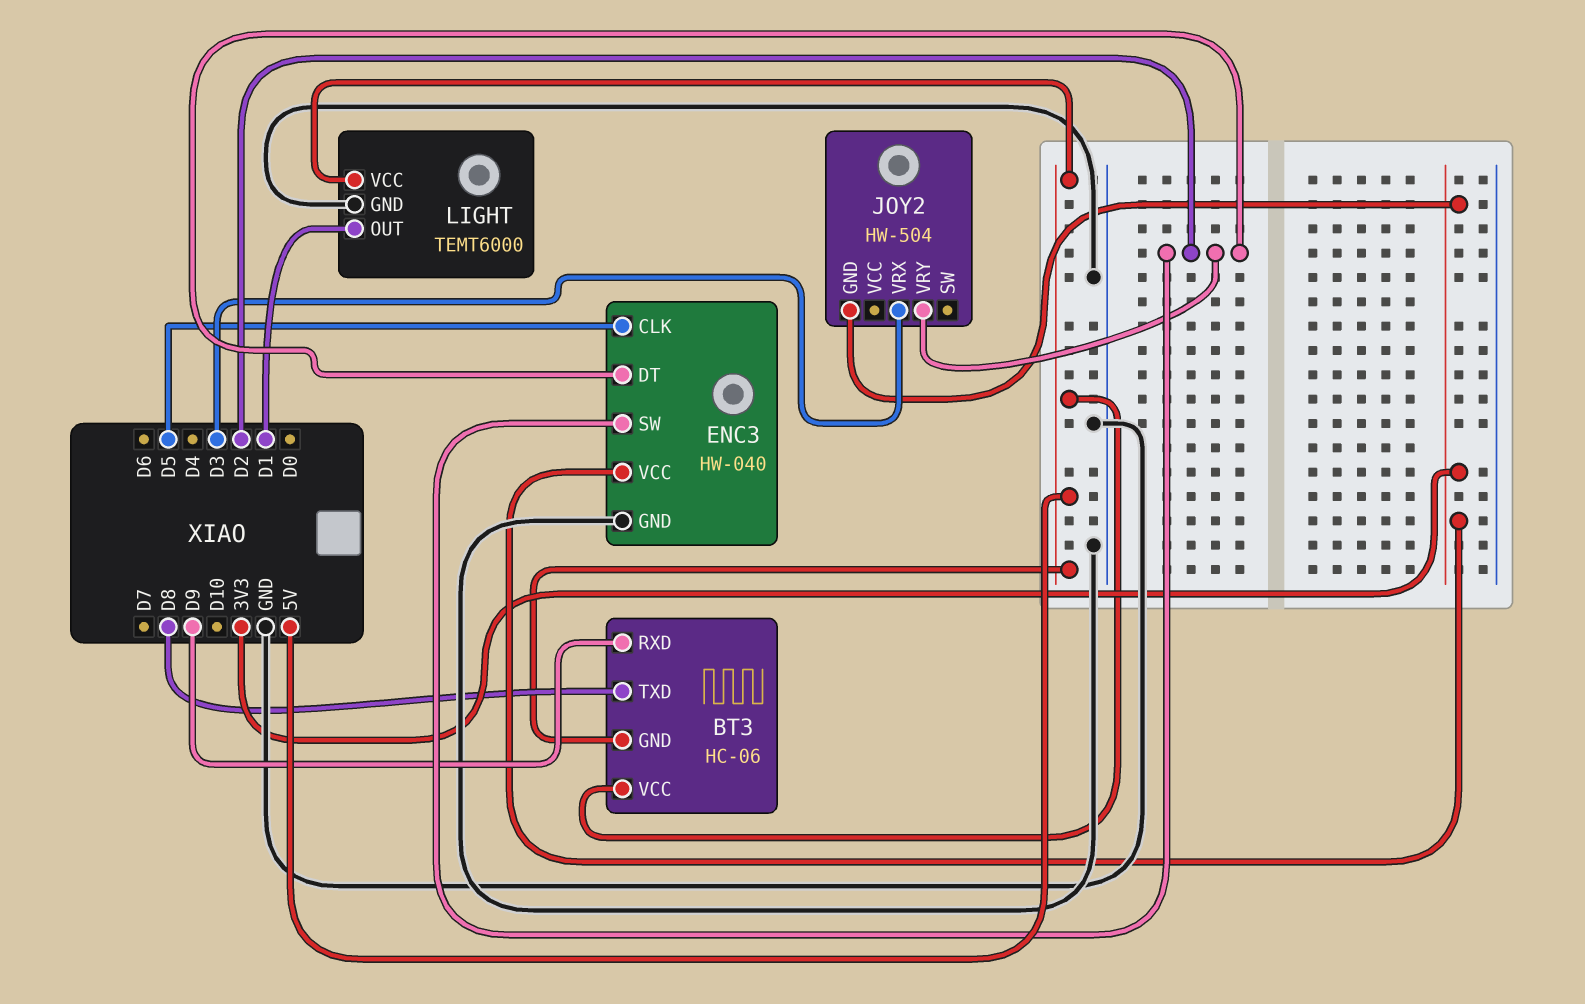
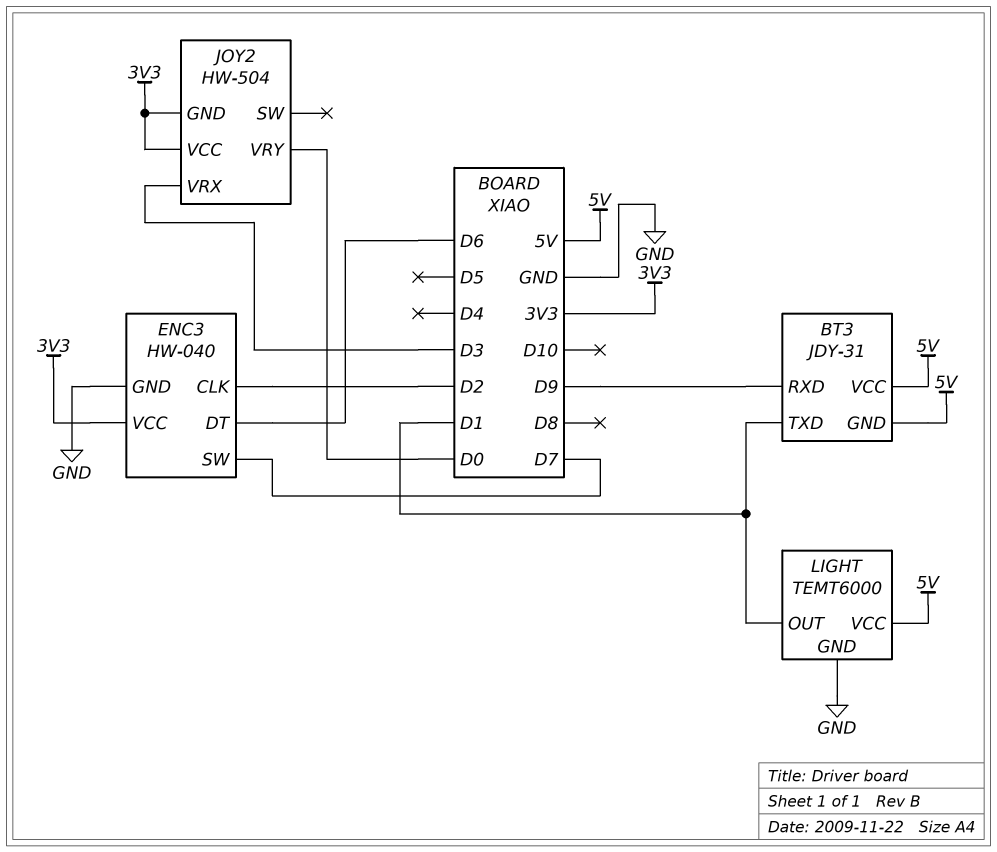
BT3: HC-06 -> JDY-31
BT3 pin TXD: D8 -> D1
ENC3 pin CLK: D5 -> D2
ENC3 pin DT: D2 -> D6
ENC3 pin SW: D2 -> D7
JOY2 pin VCC: none -> 3V3
JOY2 pin VRY: D2 -> D0

